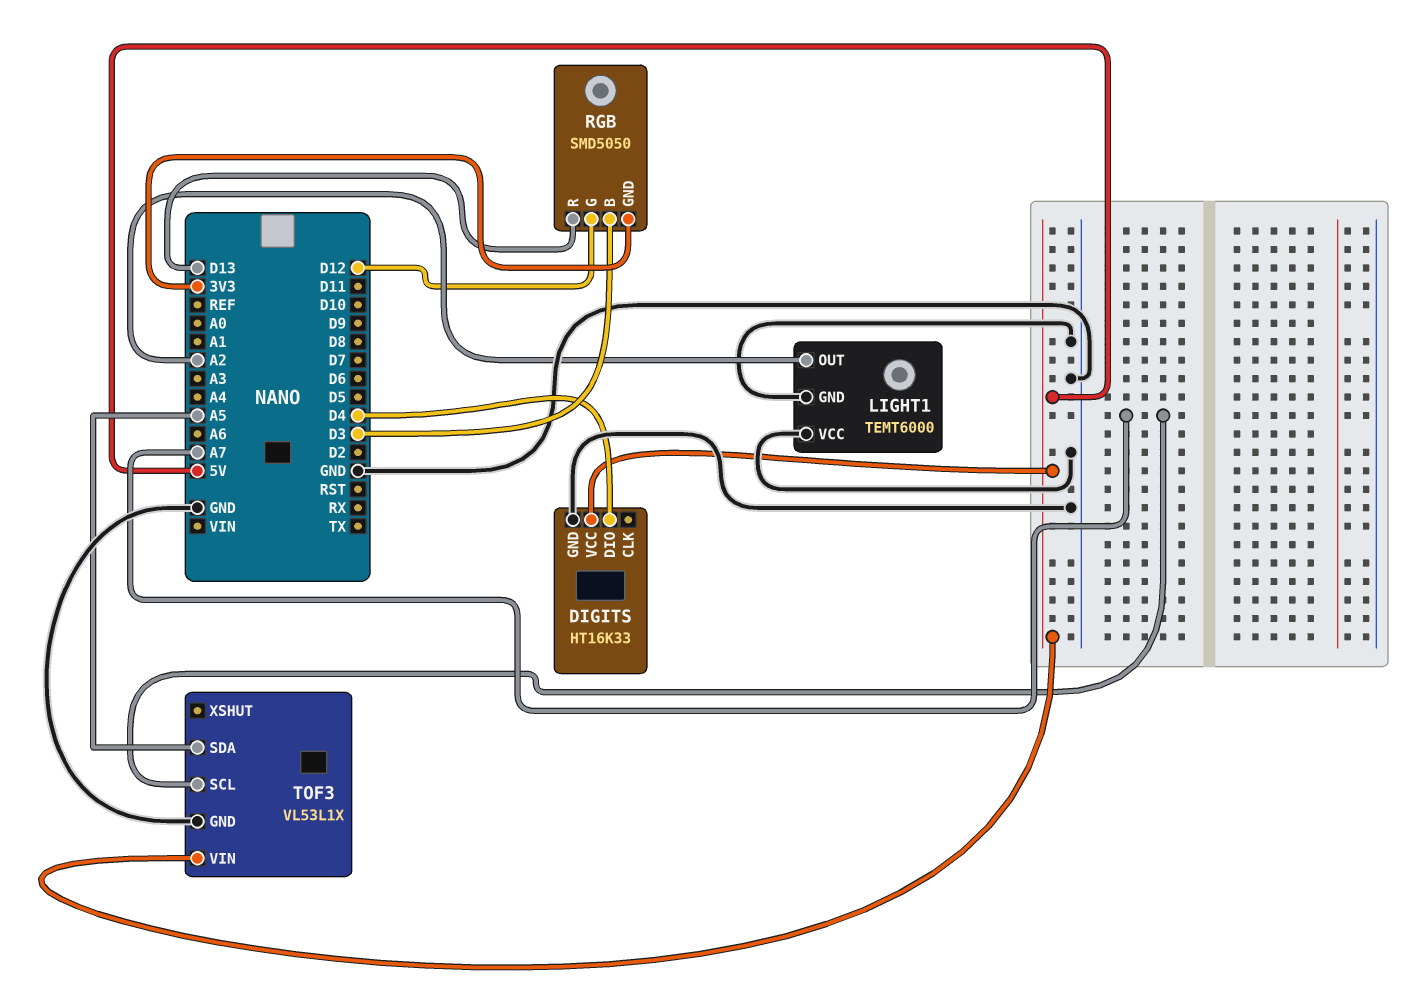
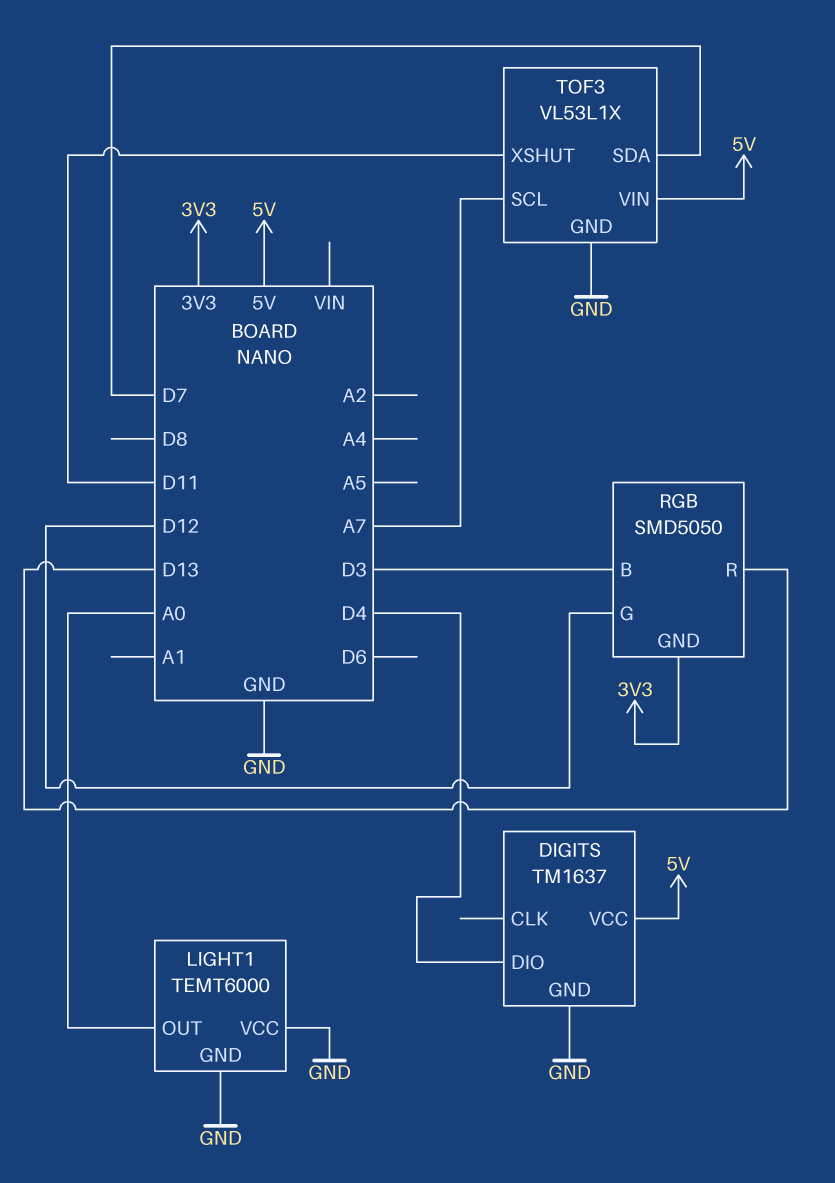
DIGITS: HT16K33 -> TM1637
LIGHT1 pin OUT: A2 -> A0
TOF3 pin SDA: A5 -> D7
TOF3 pin XSHUT: none -> D11

